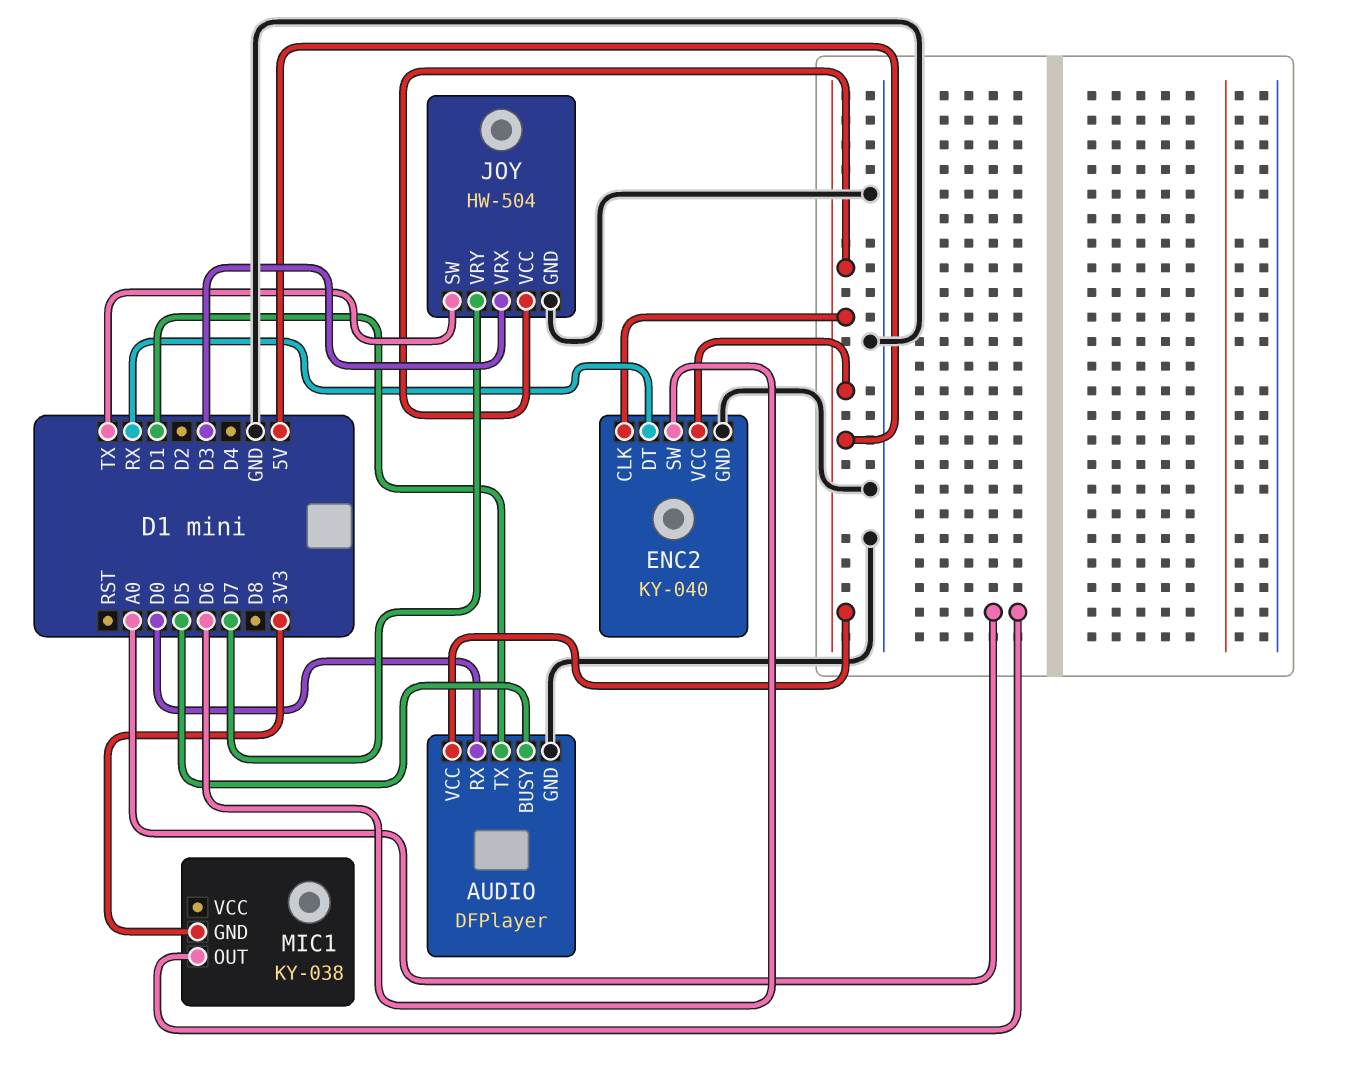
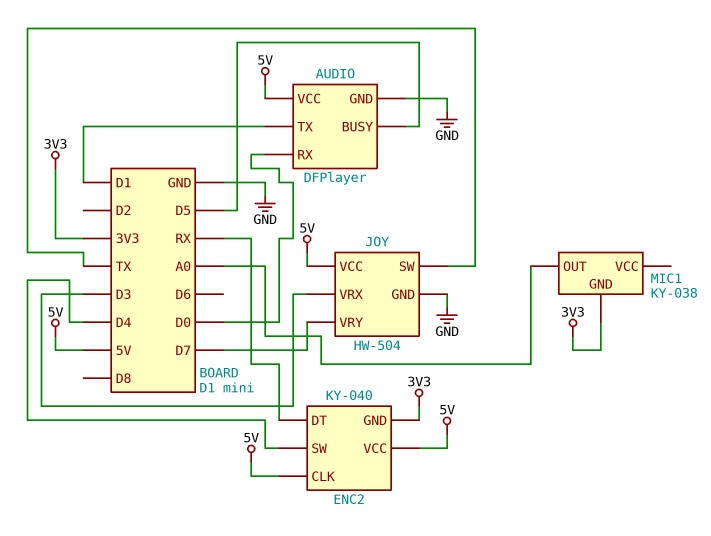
ENC2 pin GND: GND -> 3V3
ENC2 pin SW: D6 -> D4

